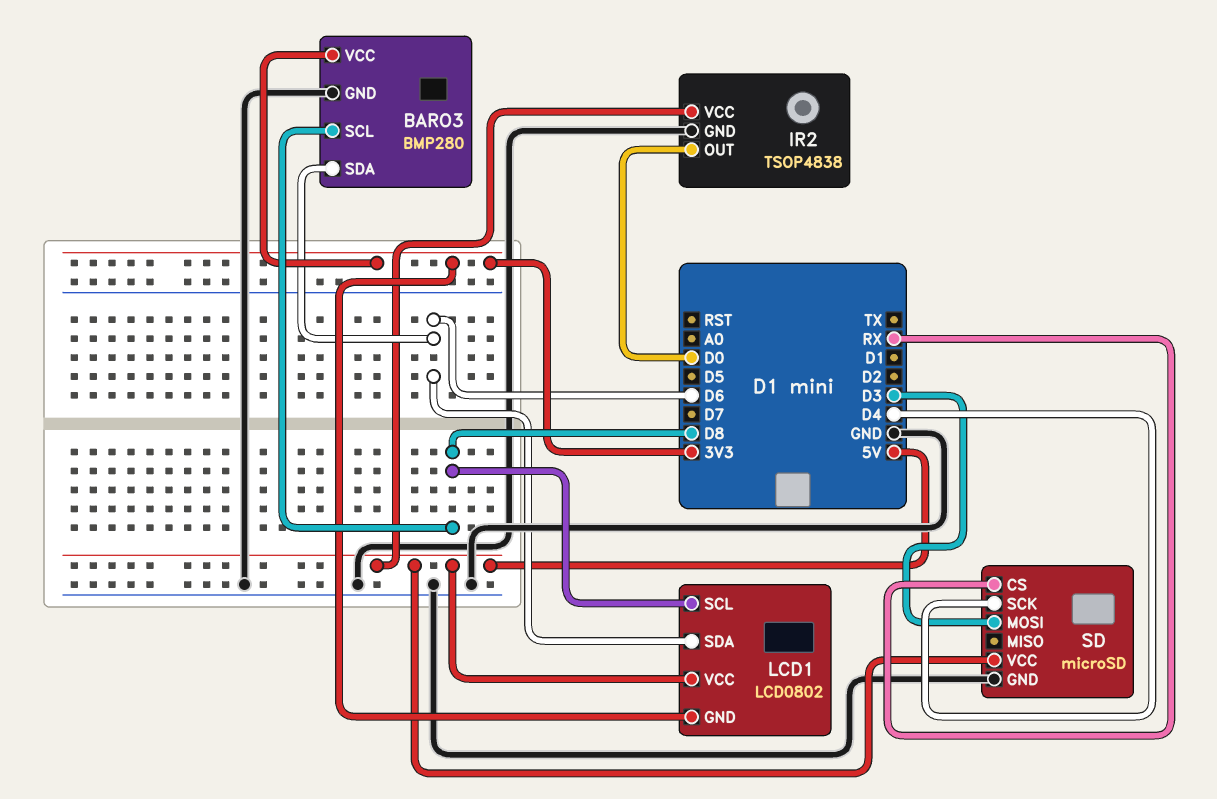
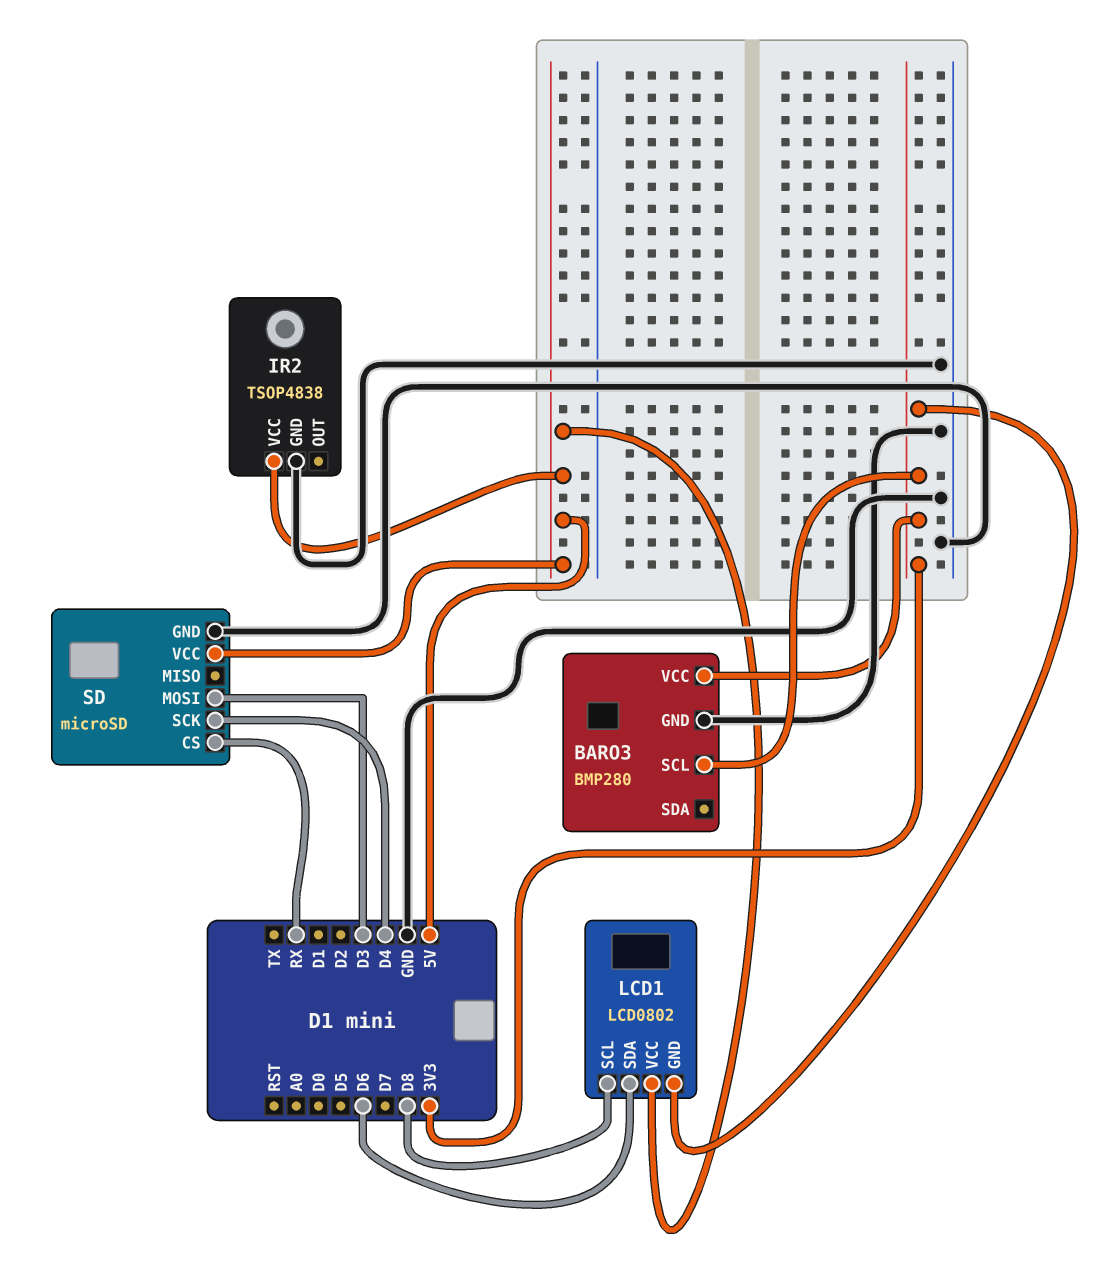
BARO3 pin SCL: D8 -> 3V3
BARO3 pin SDA: D6 -> none
IR2 pin OUT: D0 -> none

